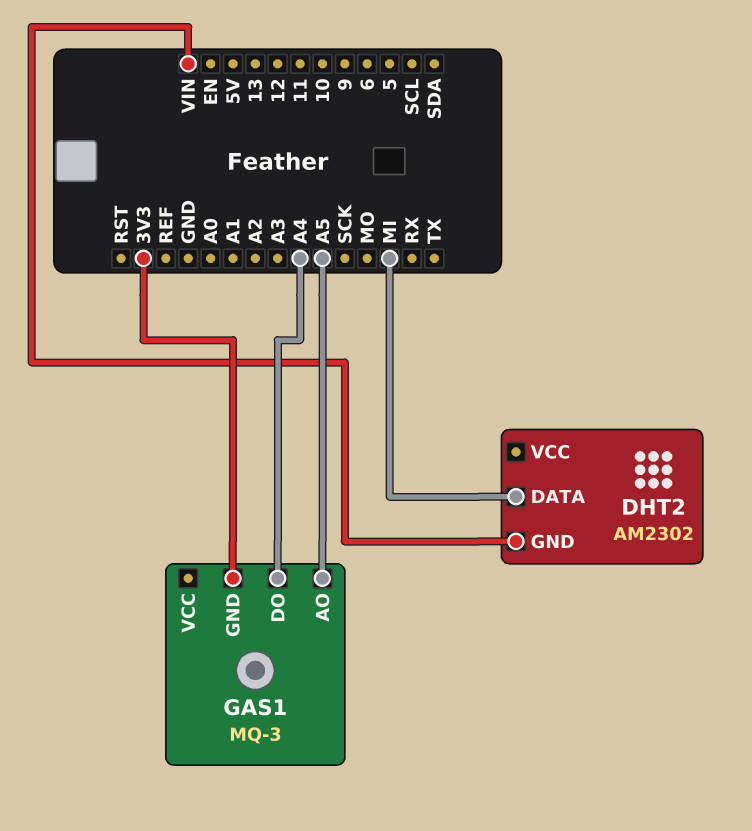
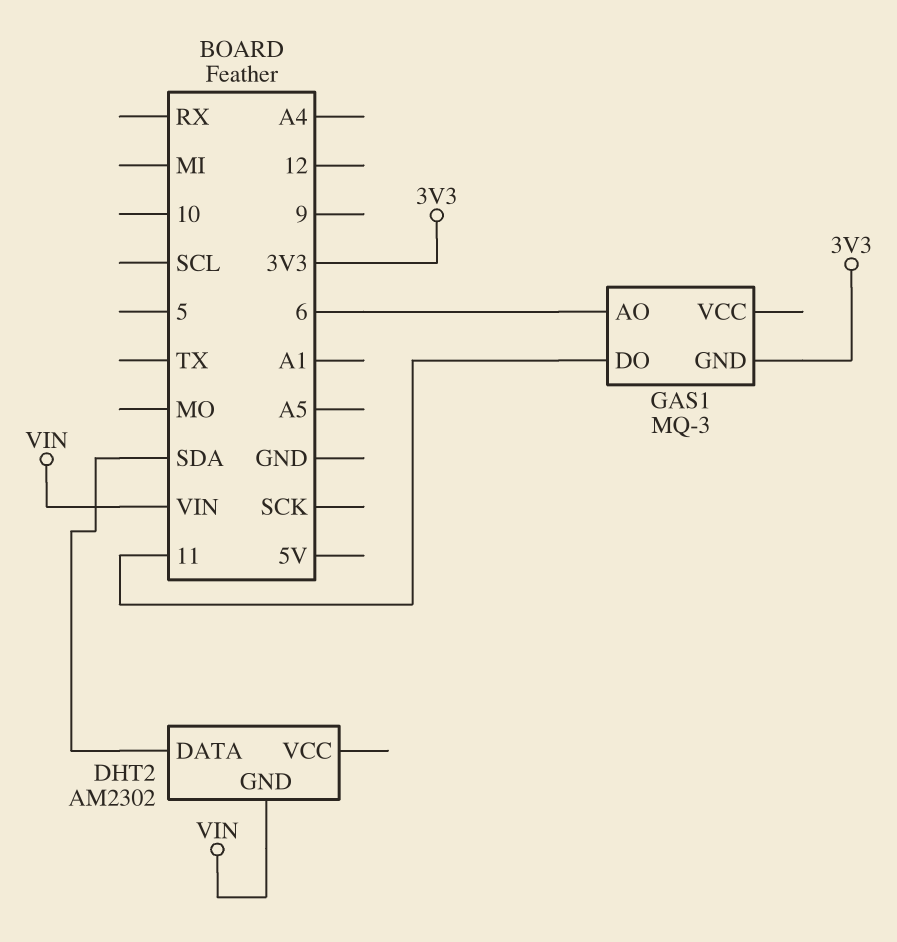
DHT2 pin DATA: MI -> SDA
GAS1 pin AO: A5 -> 6
GAS1 pin DO: A4 -> 11

